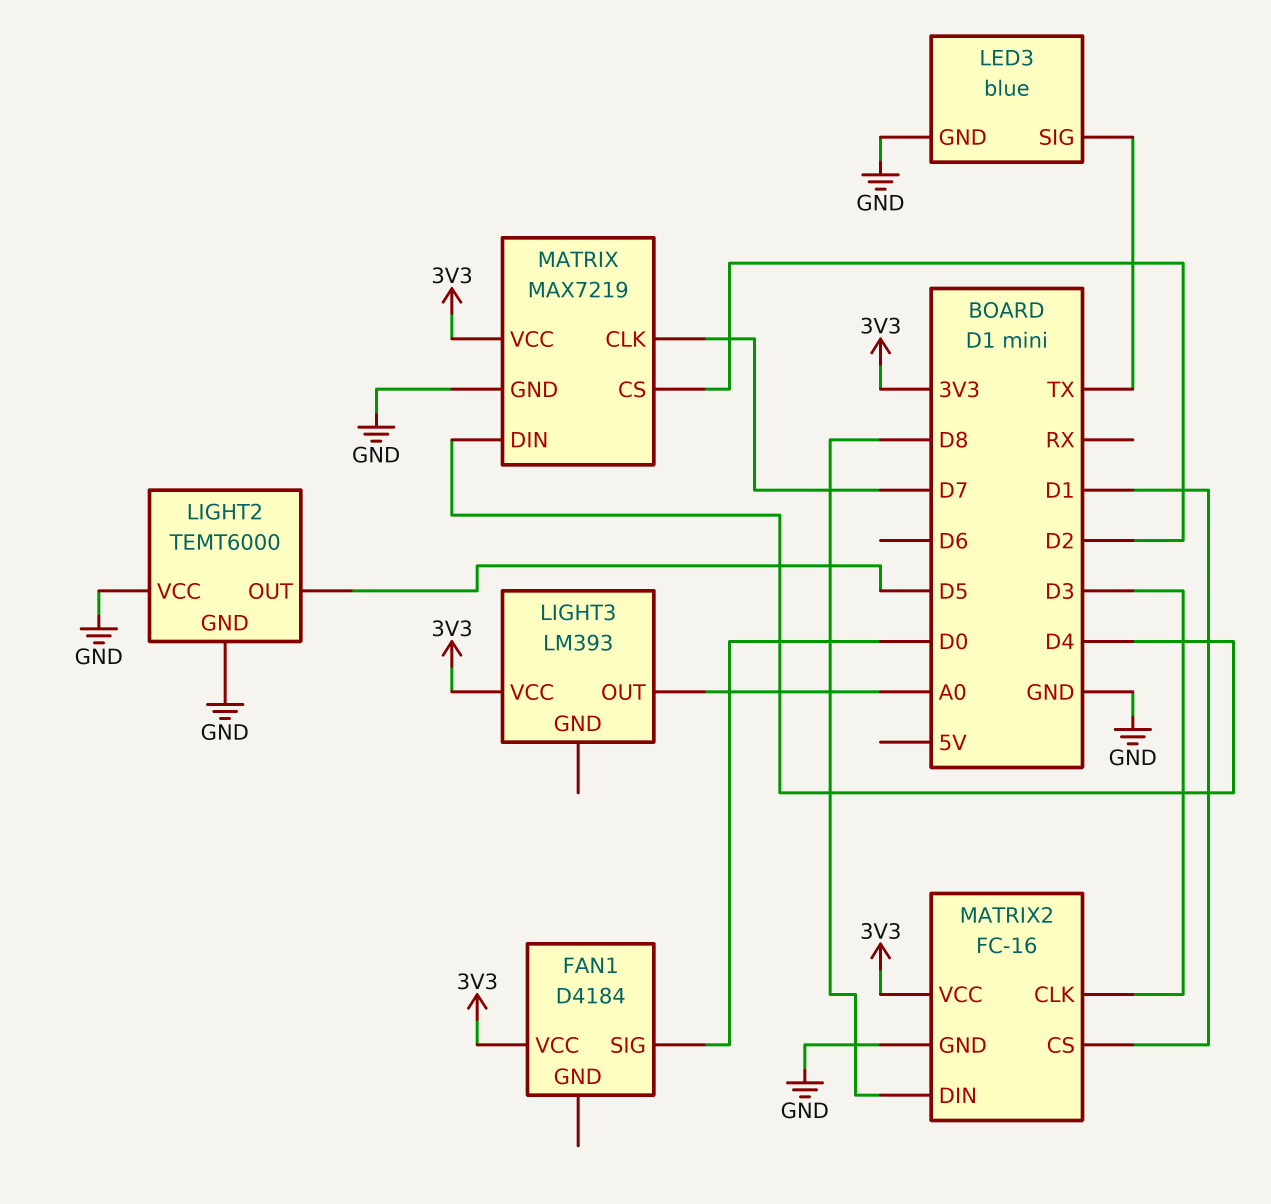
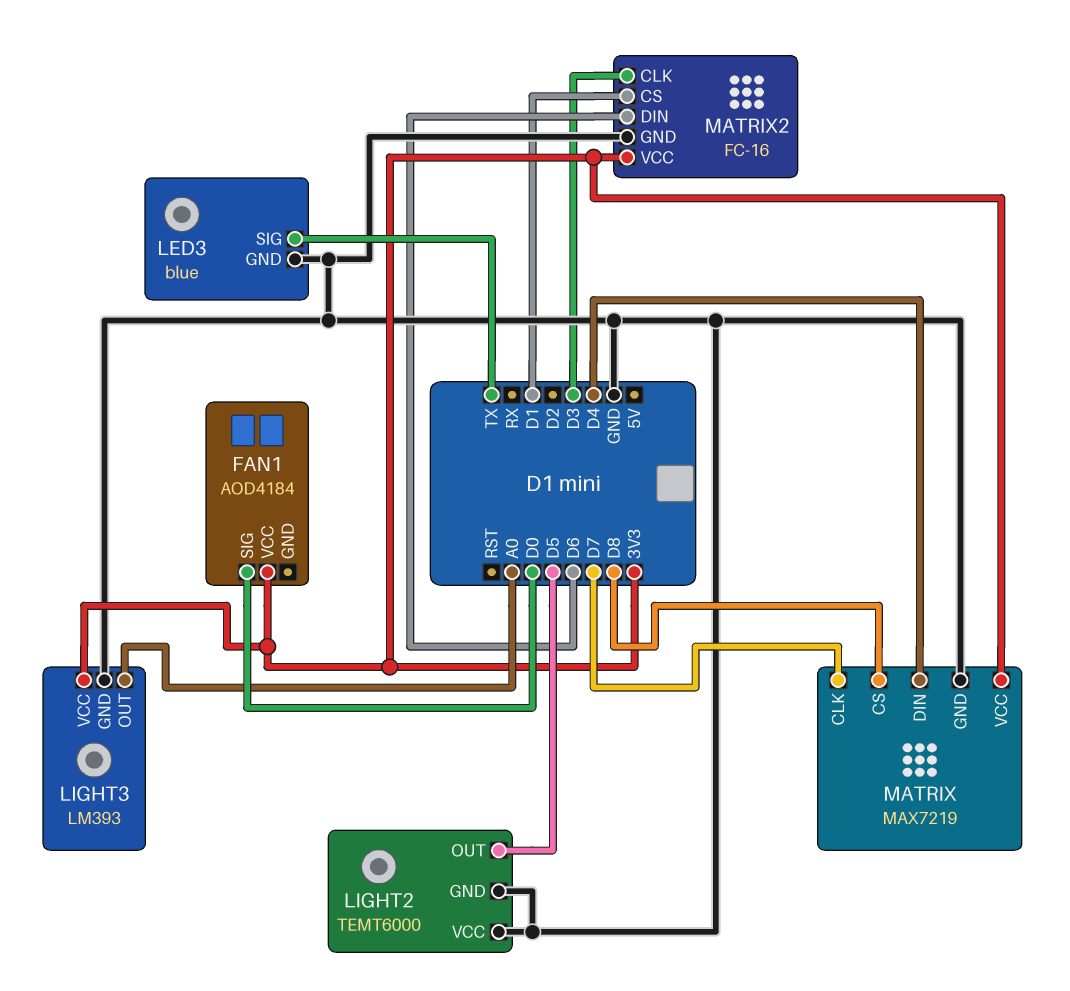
FAN1: D4184 -> AOD4184
LIGHT3 pin GND: none -> GND
MATRIX pin CS: D2 -> D8
MATRIX2 pin DIN: D8 -> D6

